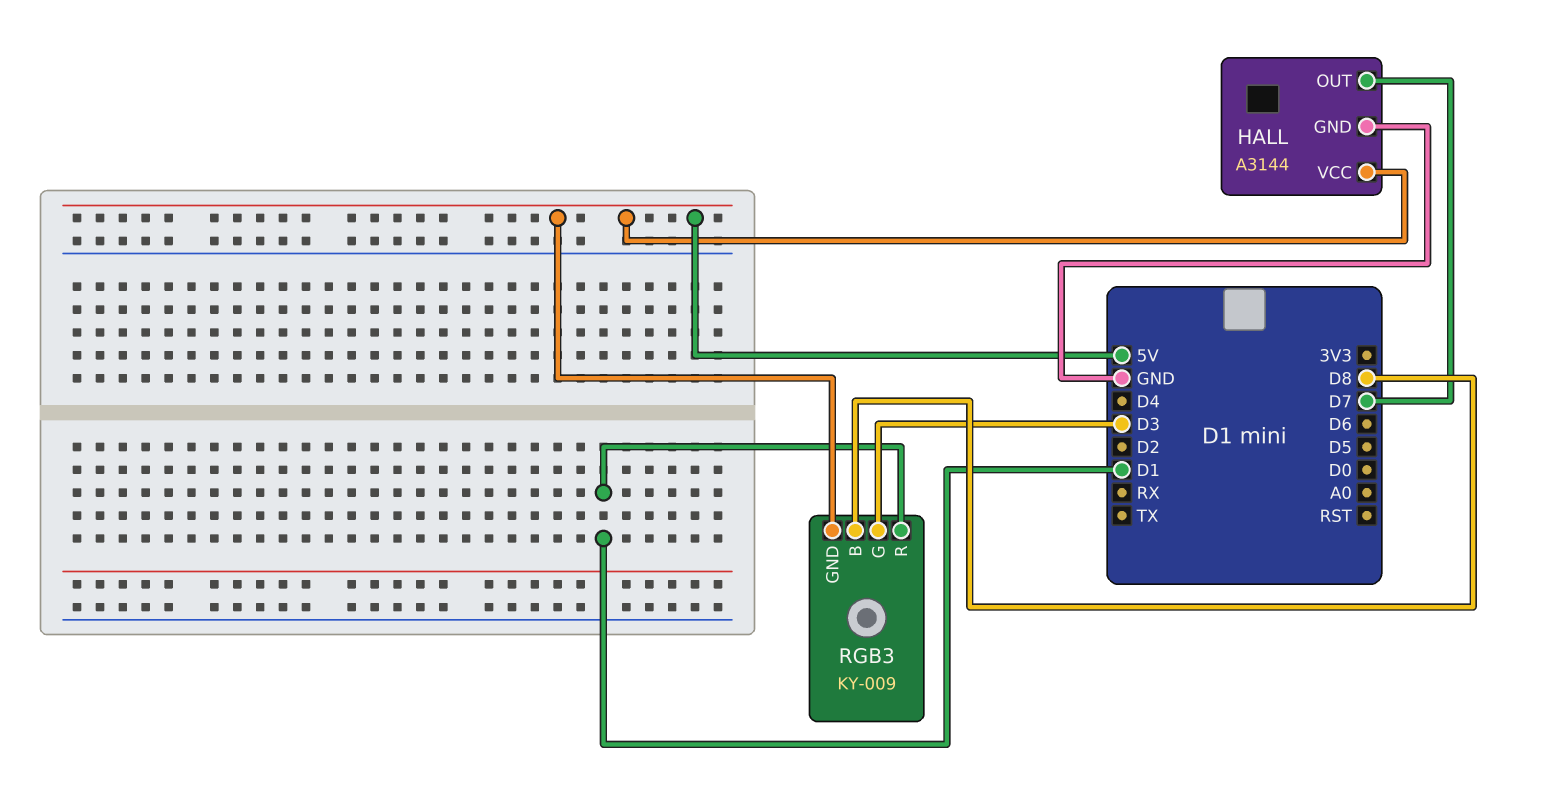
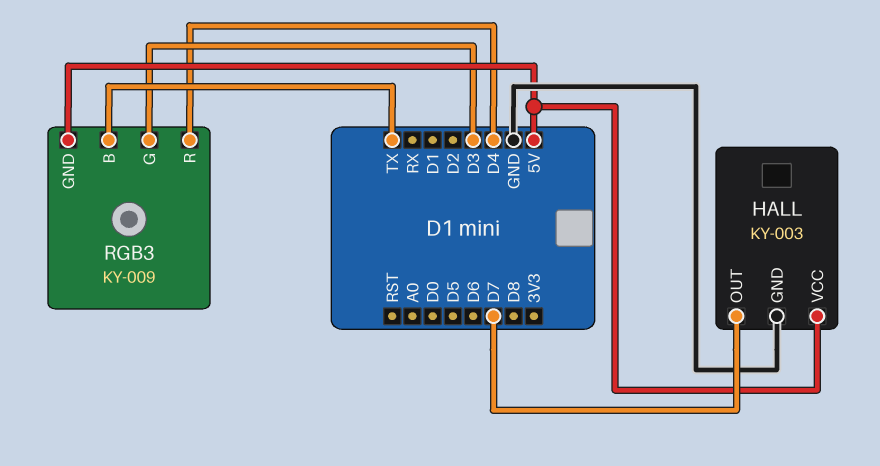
HALL: A3144 -> KY-003
RGB3 pin B: D8 -> TX
RGB3 pin R: D1 -> D4

